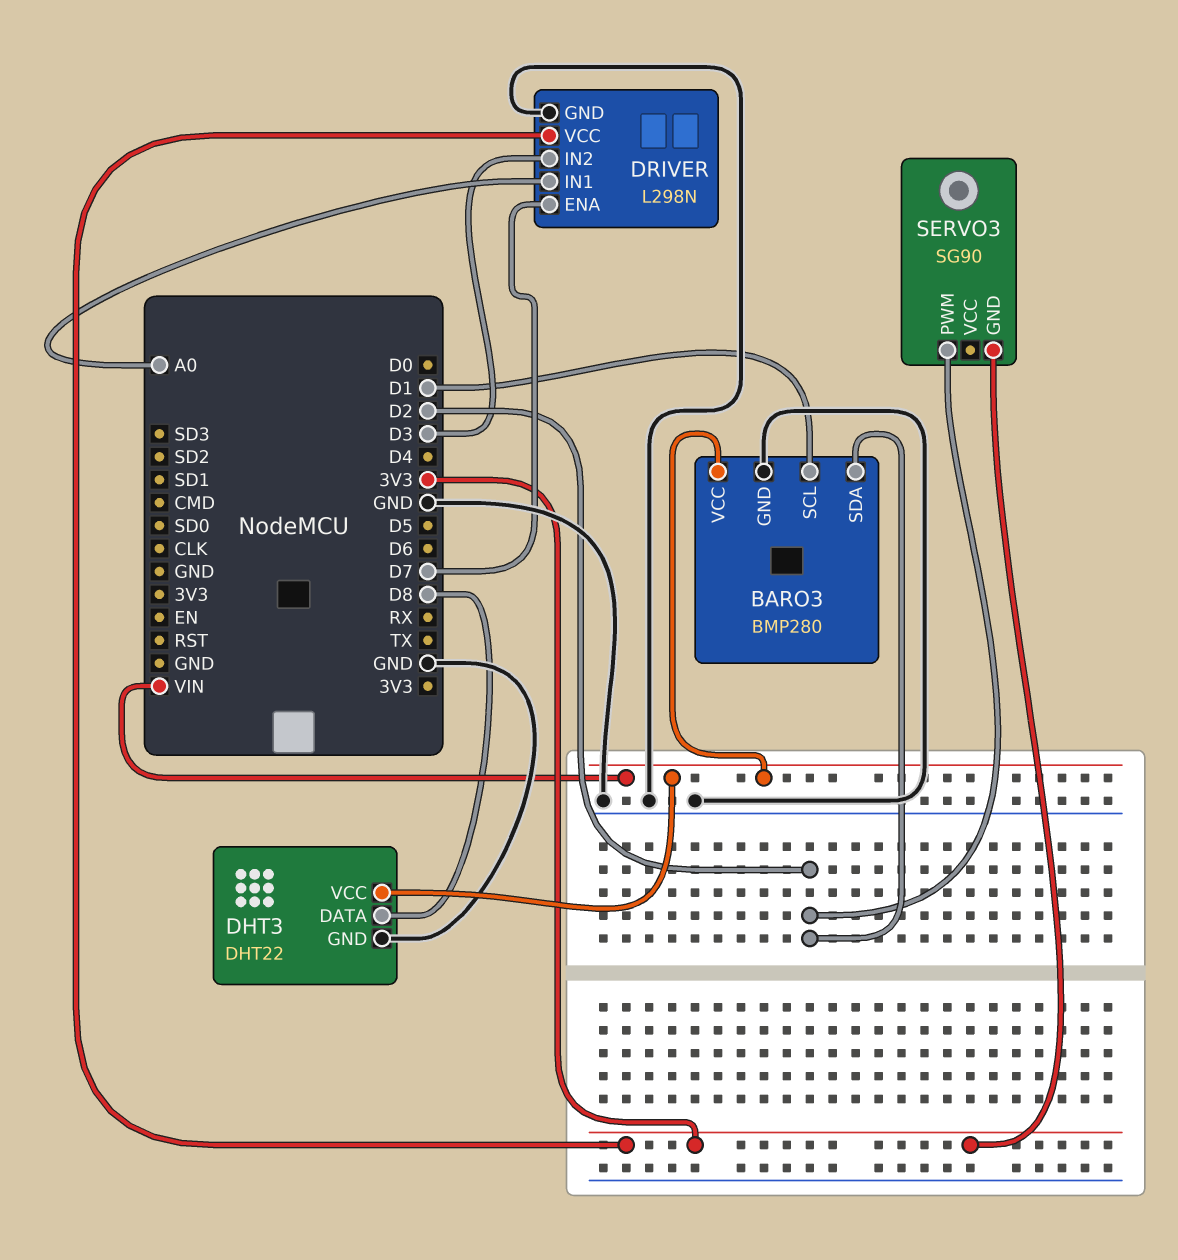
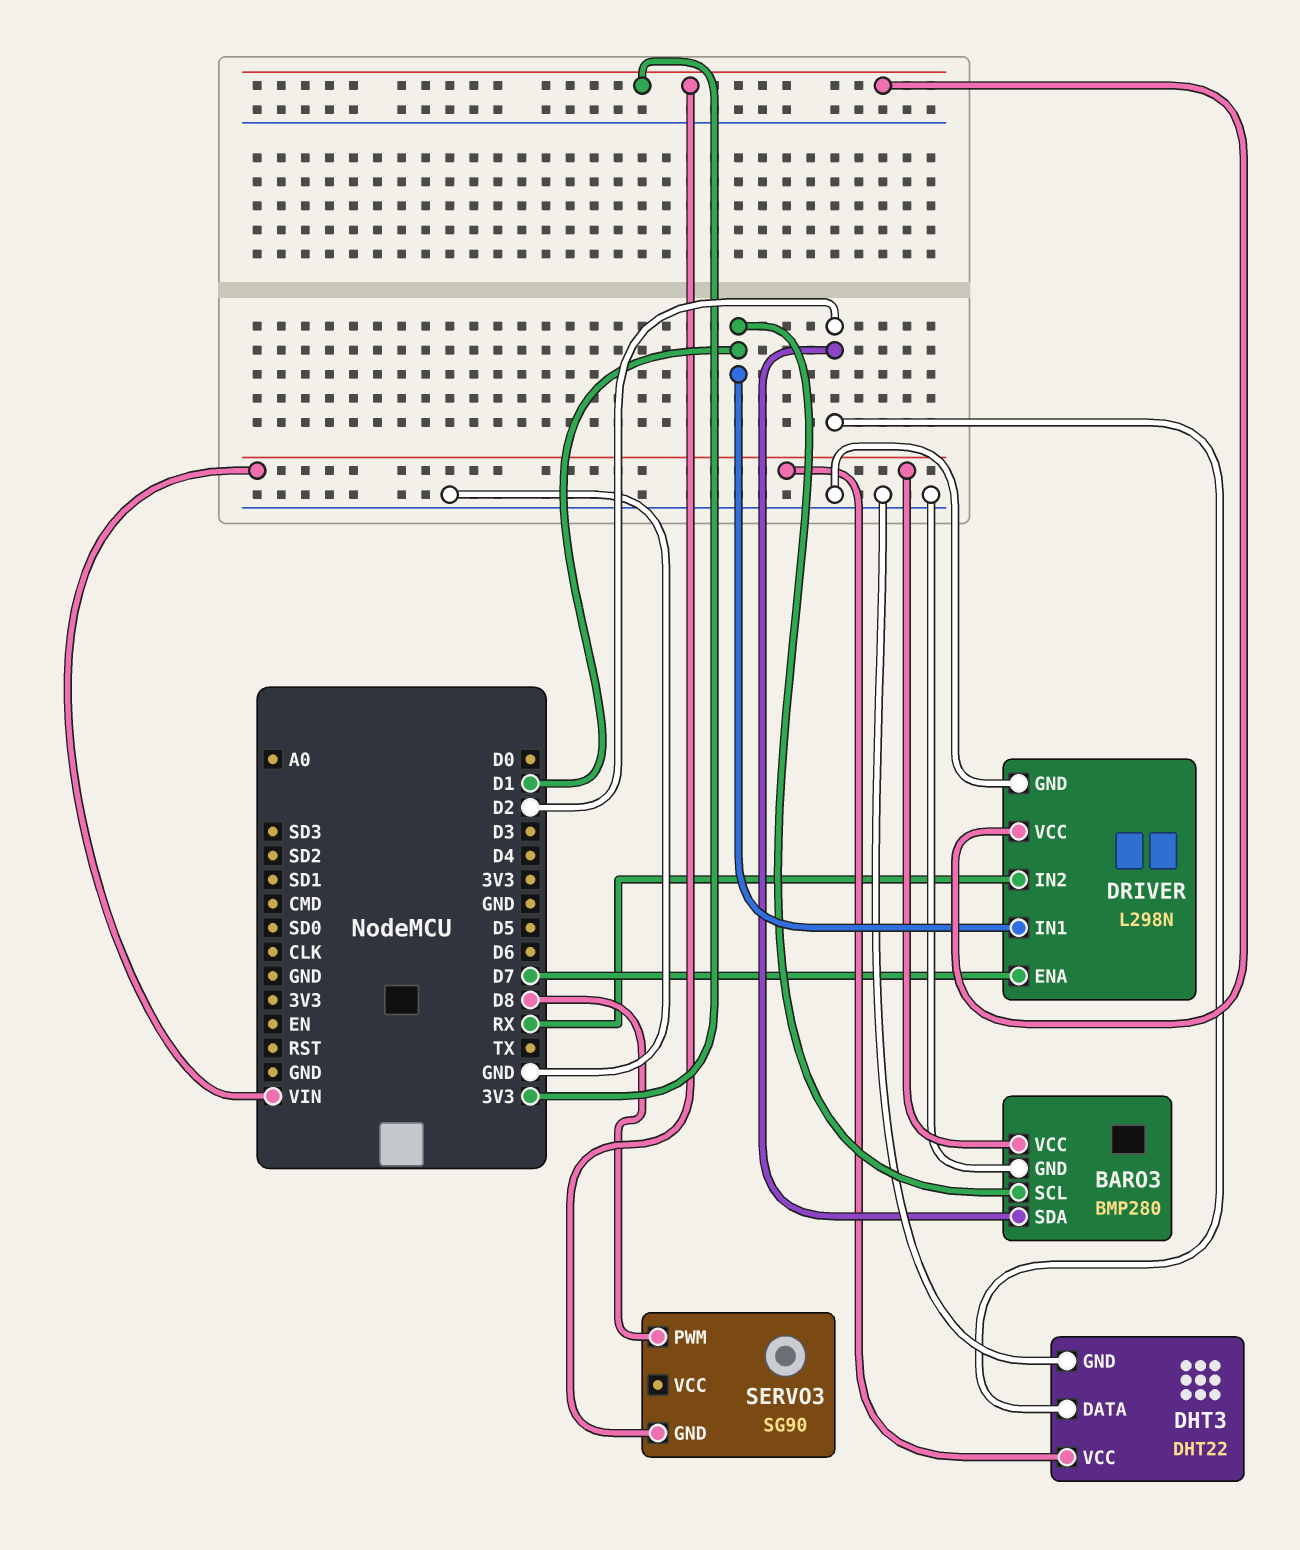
DHT3 pin DATA: D8 -> D2
DRIVER pin IN1: A0 -> D1
DRIVER pin IN2: D3 -> RX
SERVO3 pin PWM: D2 -> D8

